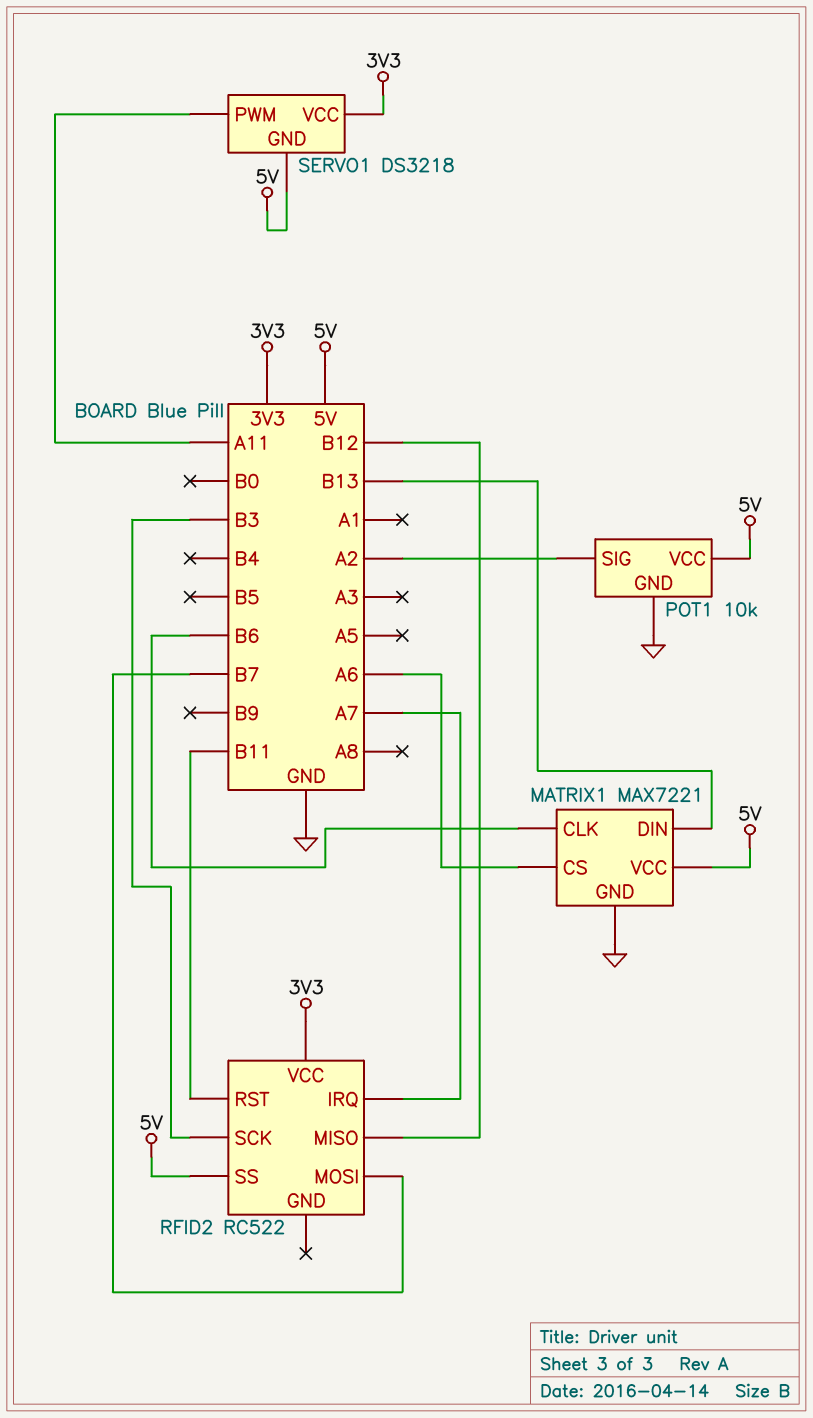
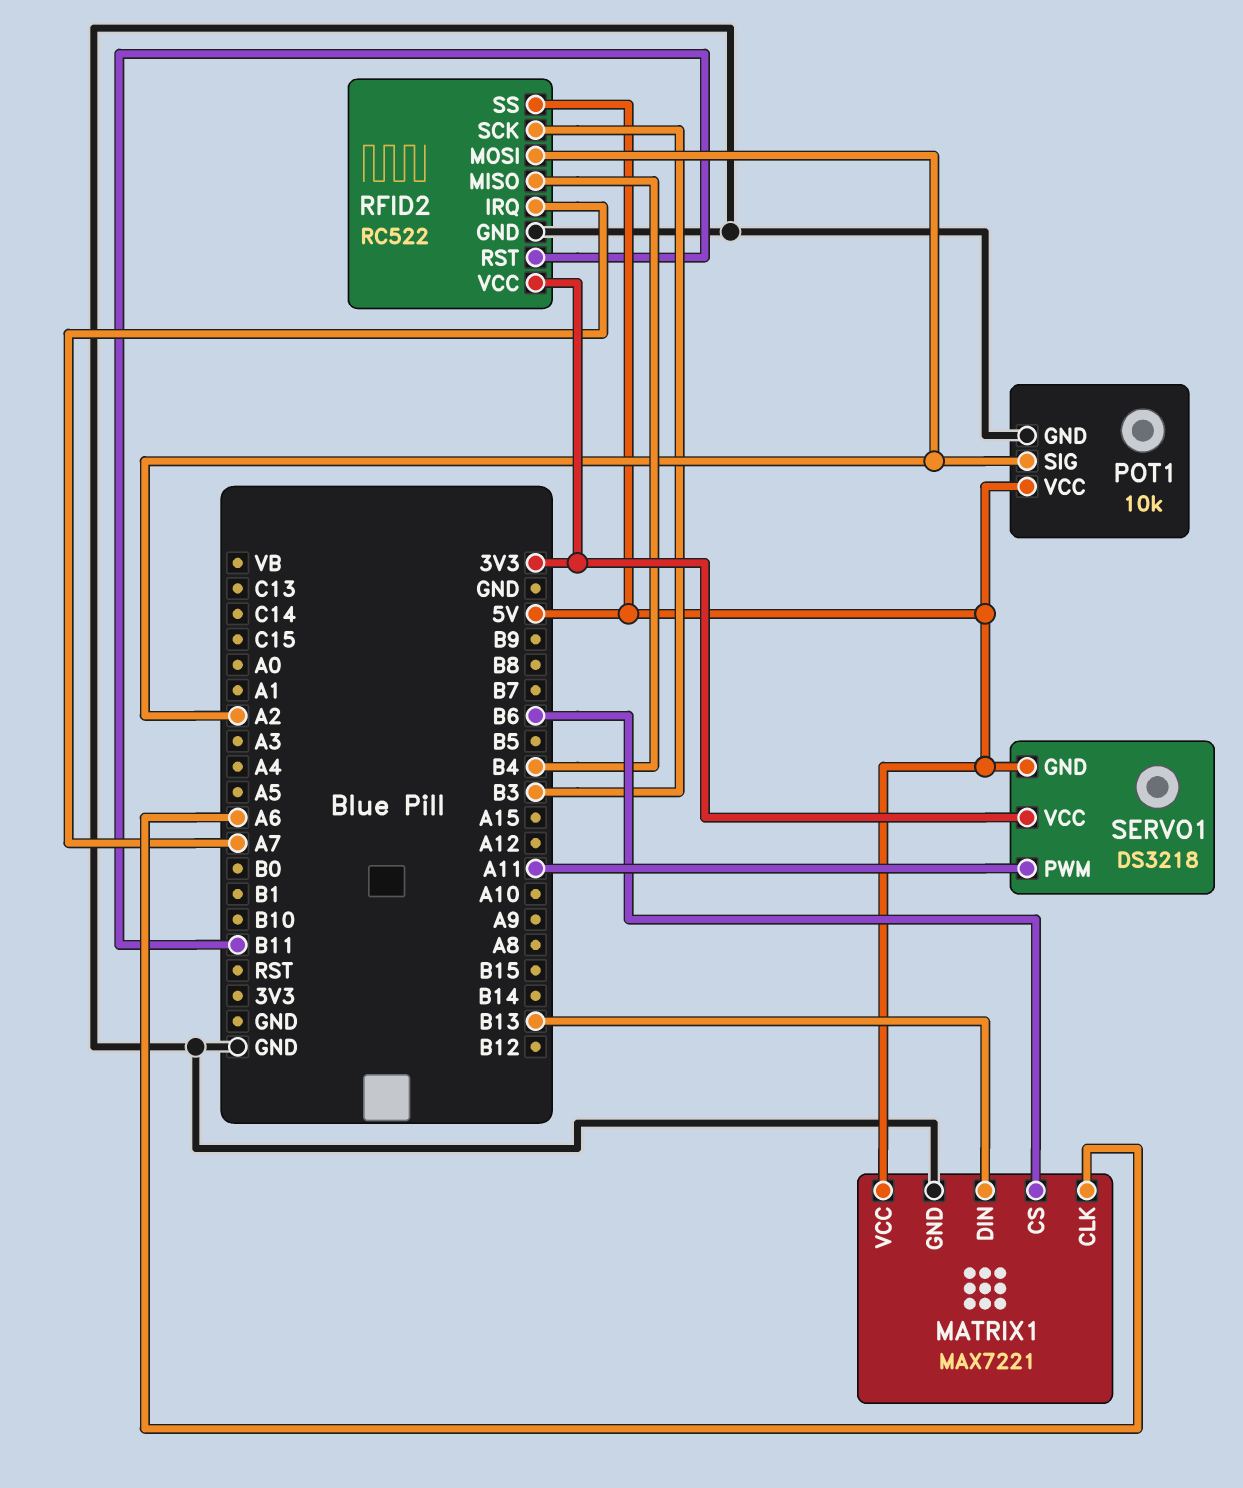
MATRIX1 pin CLK: B6 -> A6
MATRIX1 pin CS: A6 -> B6
RFID2 pin GND: none -> GND
RFID2 pin MISO: B12 -> B4
RFID2 pin MOSI: B7 -> A2

